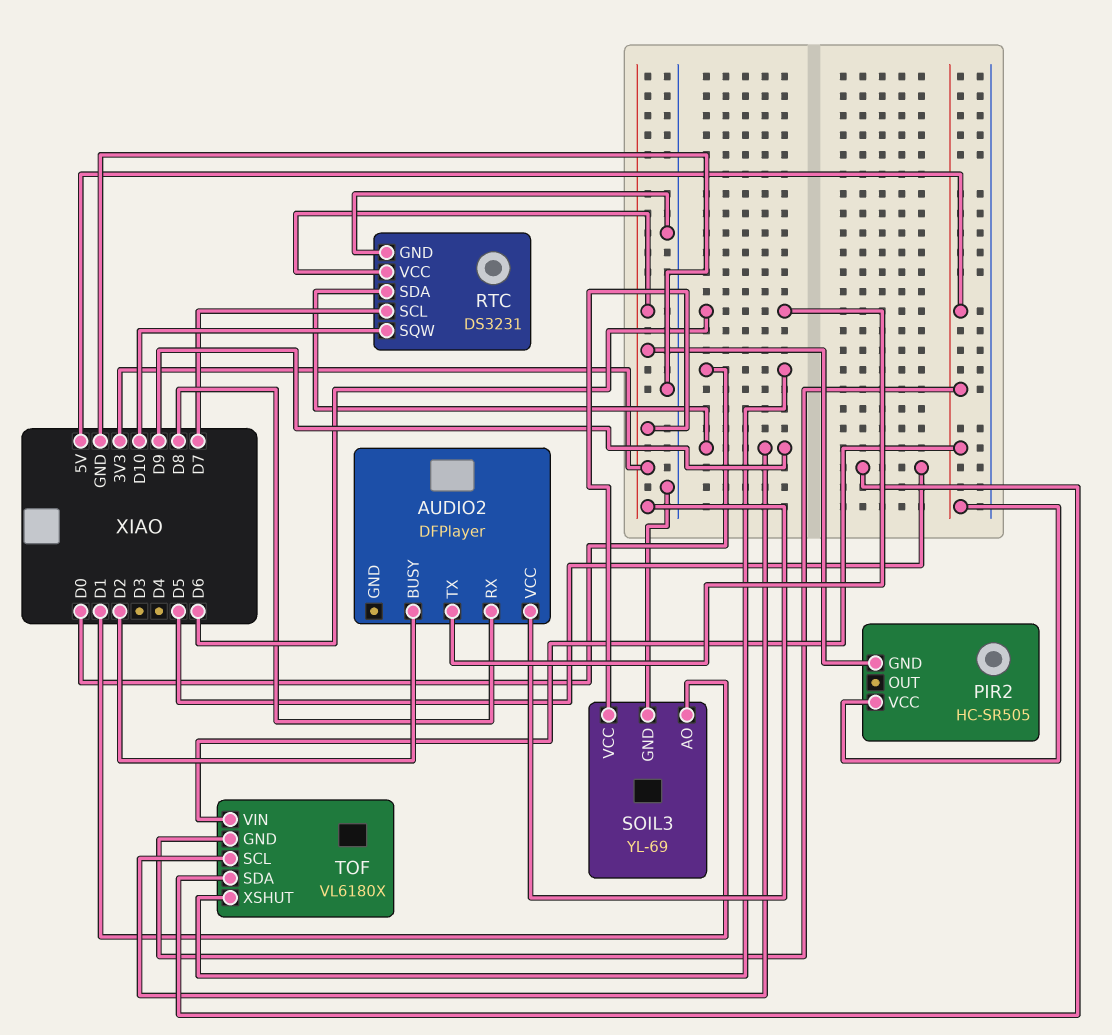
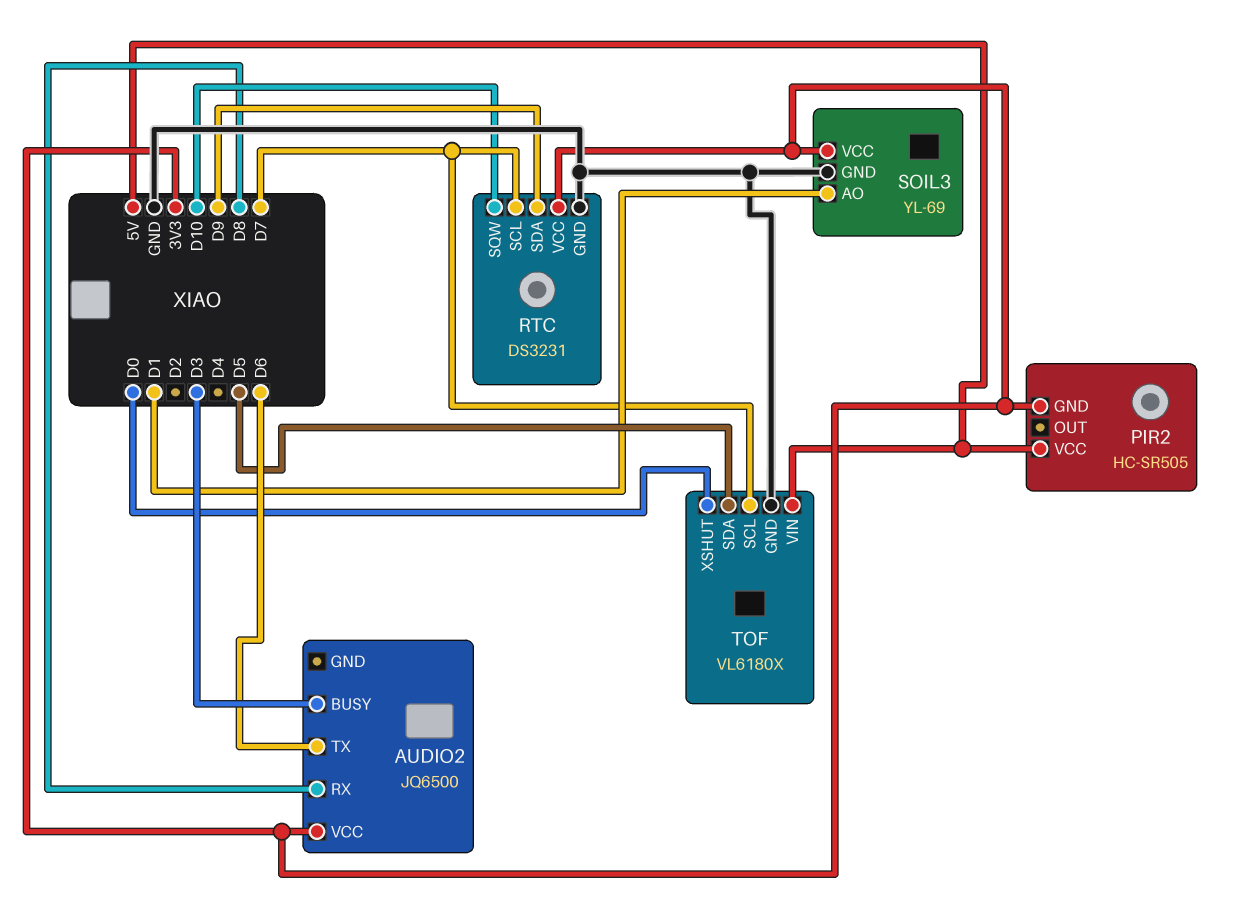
AUDIO2: DFPlayer -> JQ6500
AUDIO2 pin BUSY: D2 -> D3
TOF pin GND: 5V -> GND
TOF pin SCL: D9 -> D7

